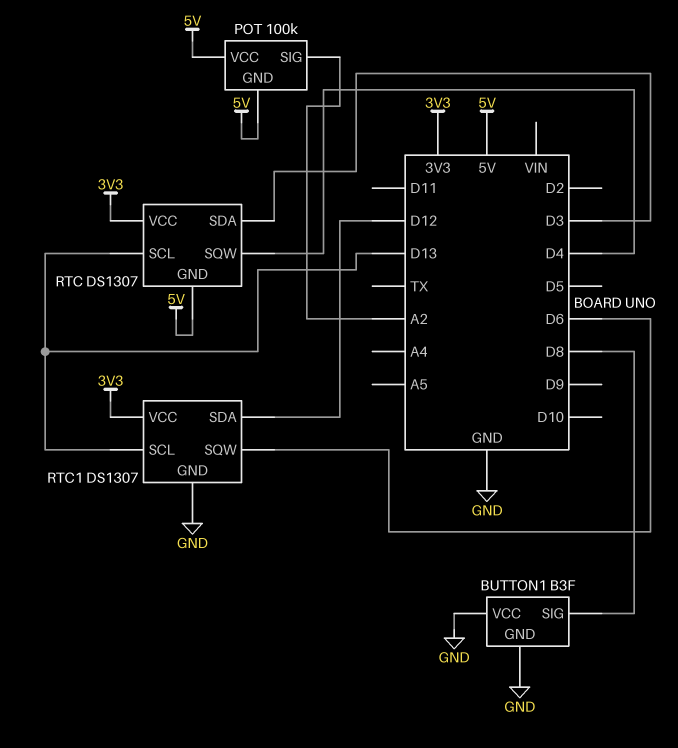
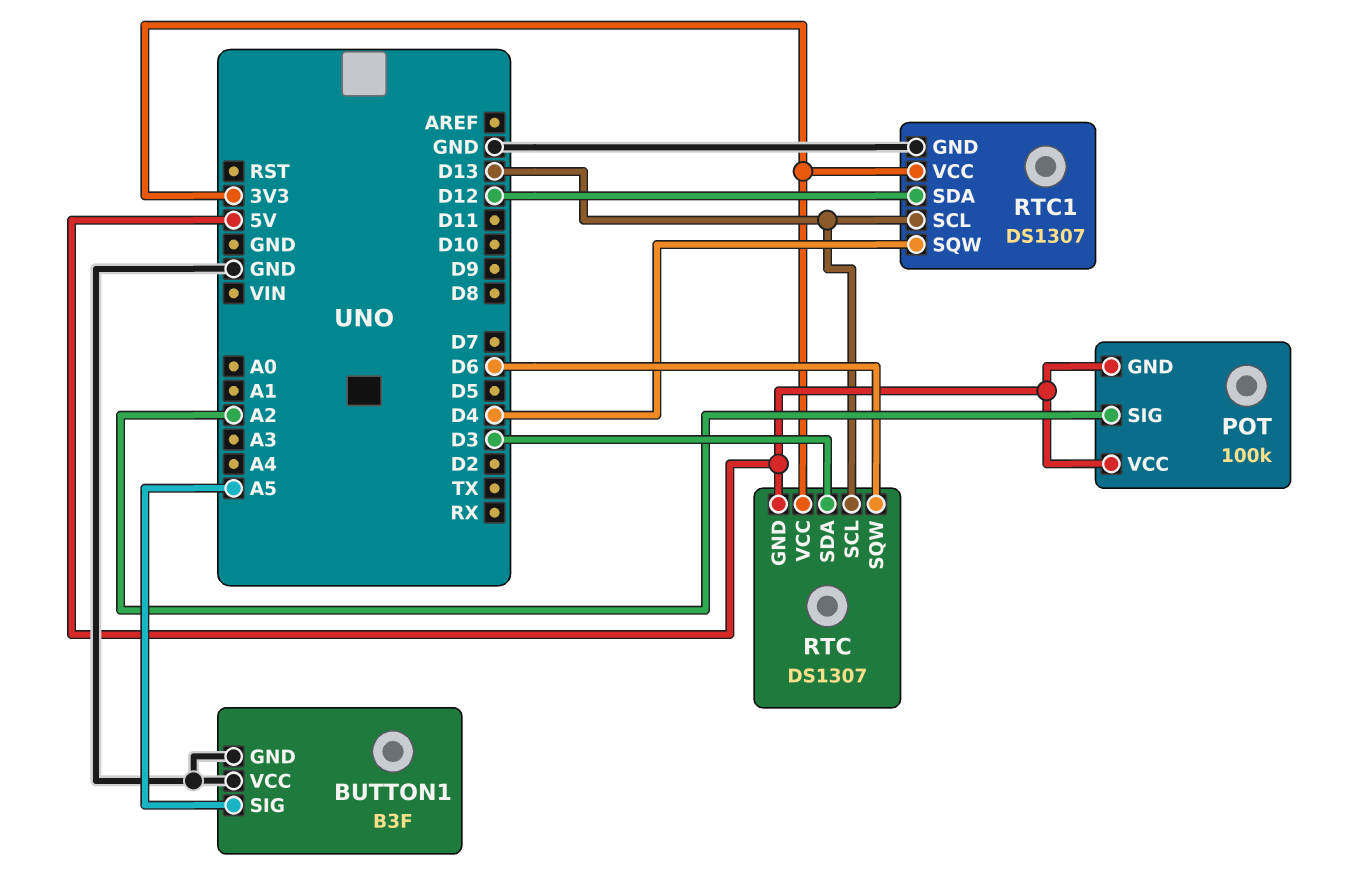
BUTTON1 pin SIG: D8 -> A5
RTC pin SQW: D4 -> D6
RTC1 pin SQW: D6 -> D4

